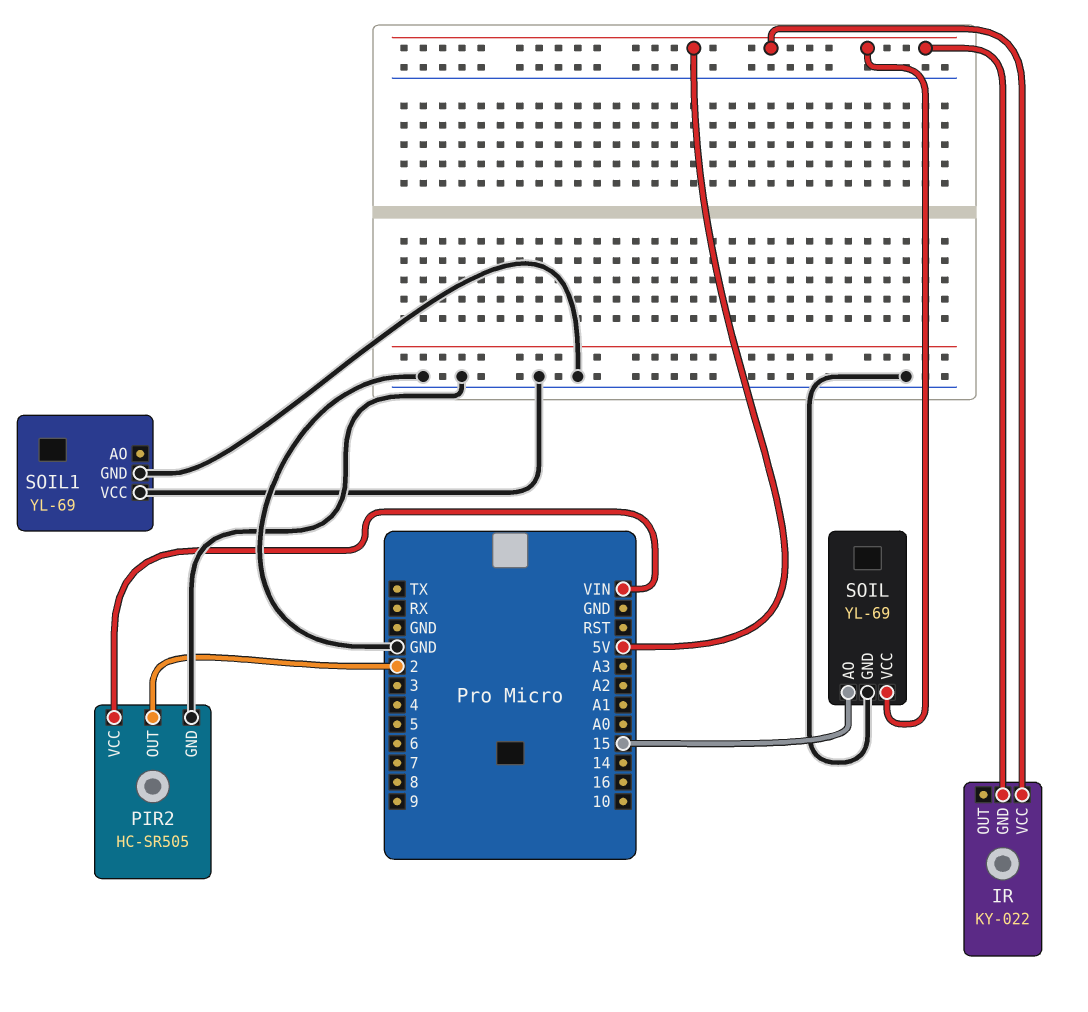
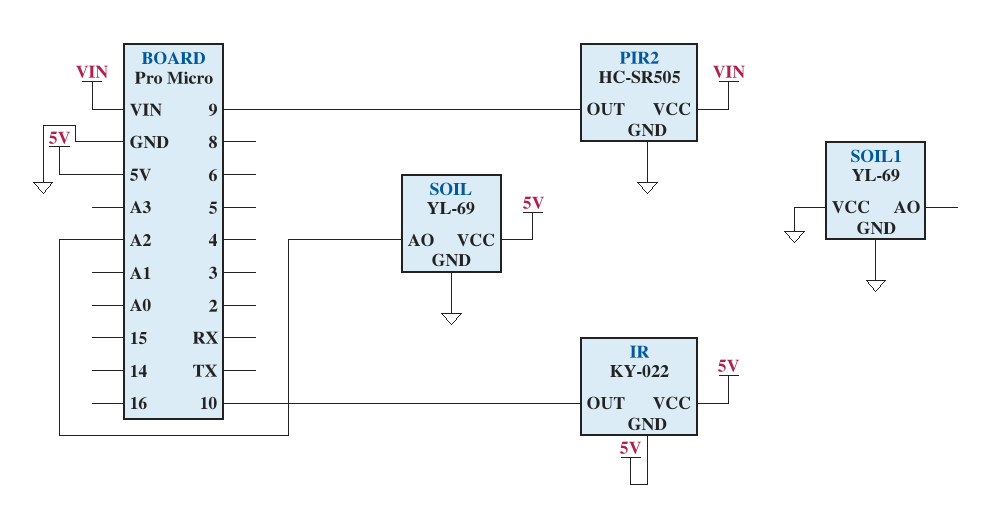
IR pin OUT: none -> 10
PIR2 pin OUT: 2 -> 9
SOIL pin AO: 15 -> A2

